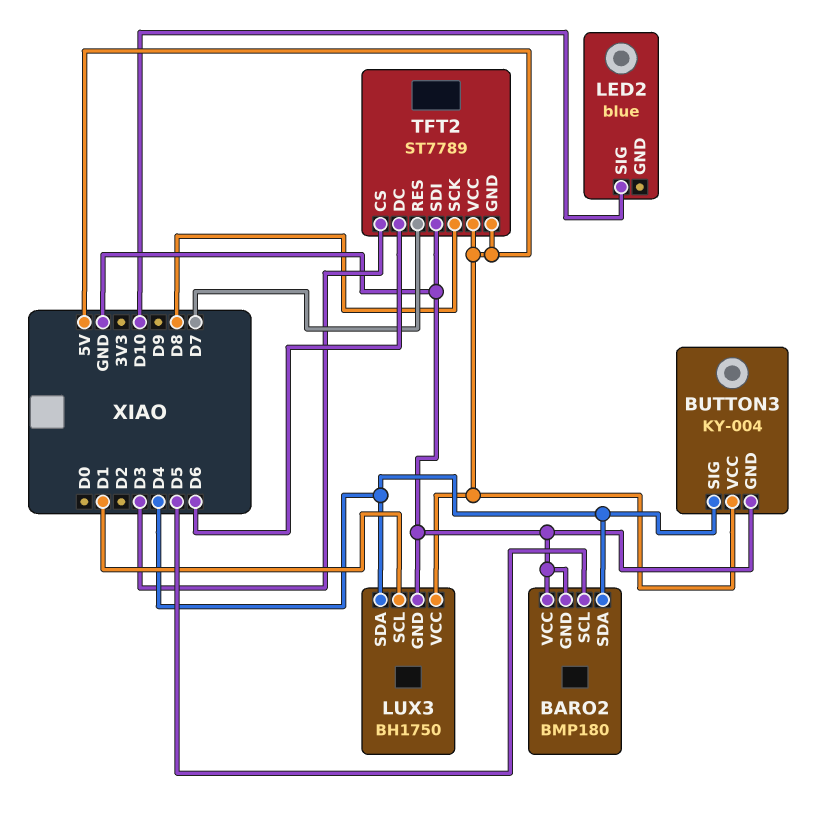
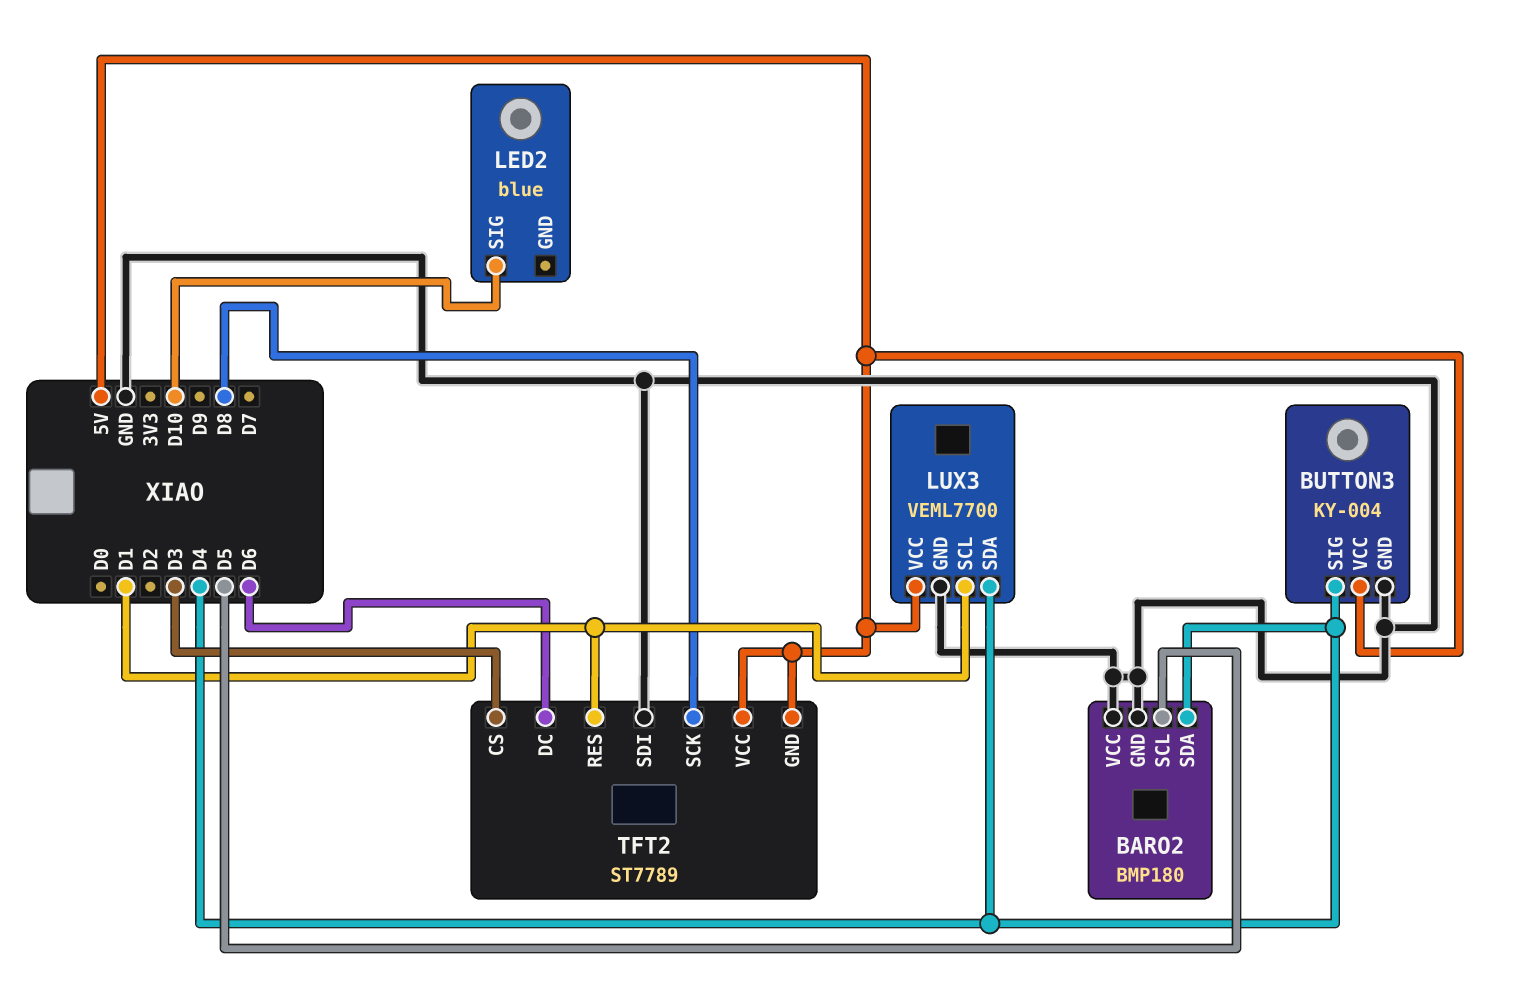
LUX3: BH1750 -> VEML7700
TFT2 pin RES: D7 -> D1

